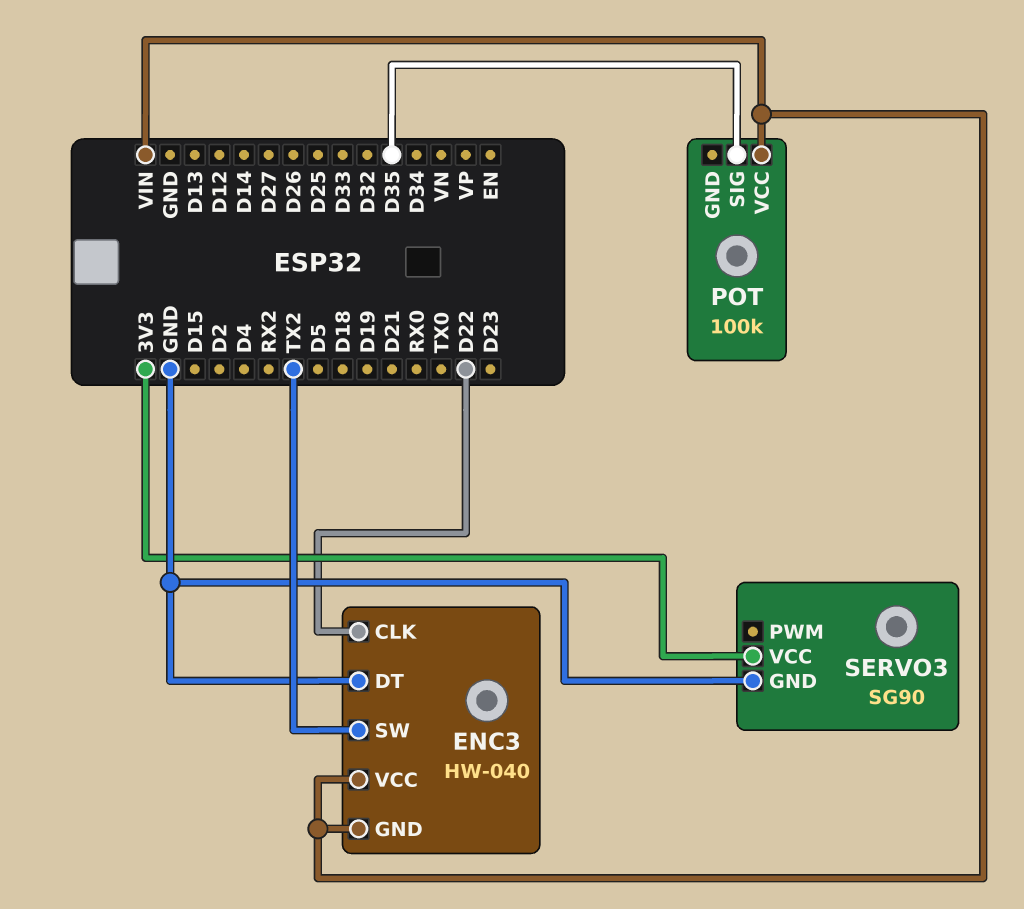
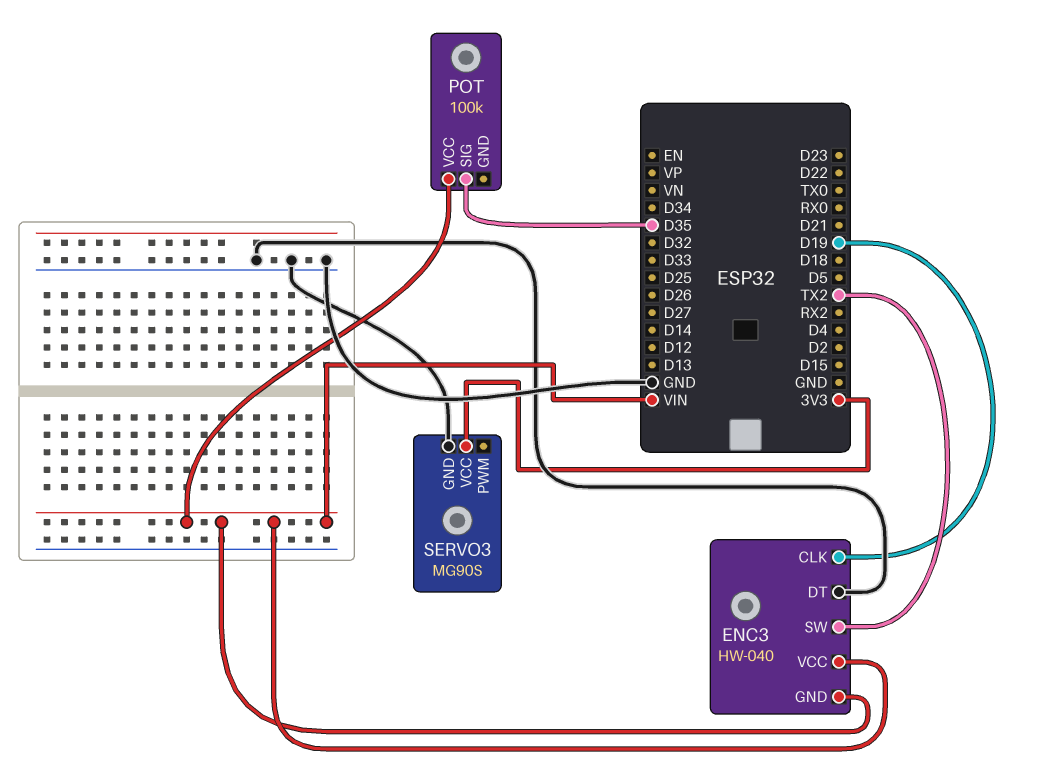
ENC3 pin CLK: D22 -> D19
SERVO3: SG90 -> MG90S

